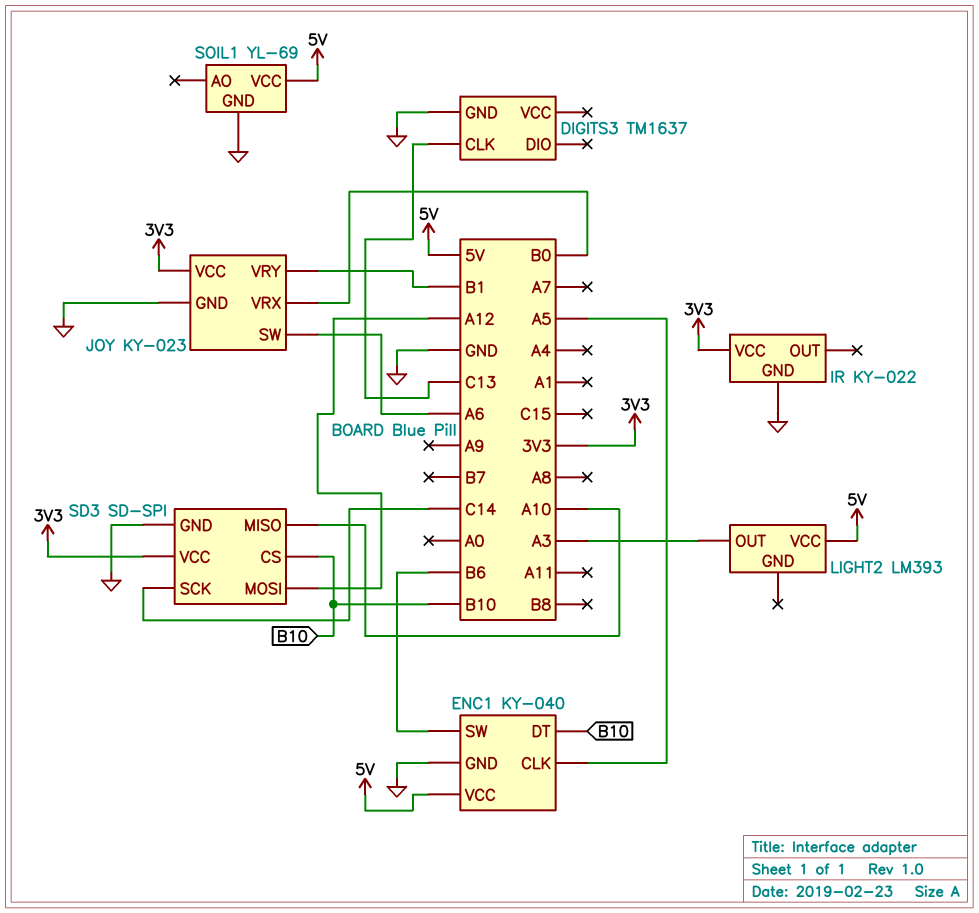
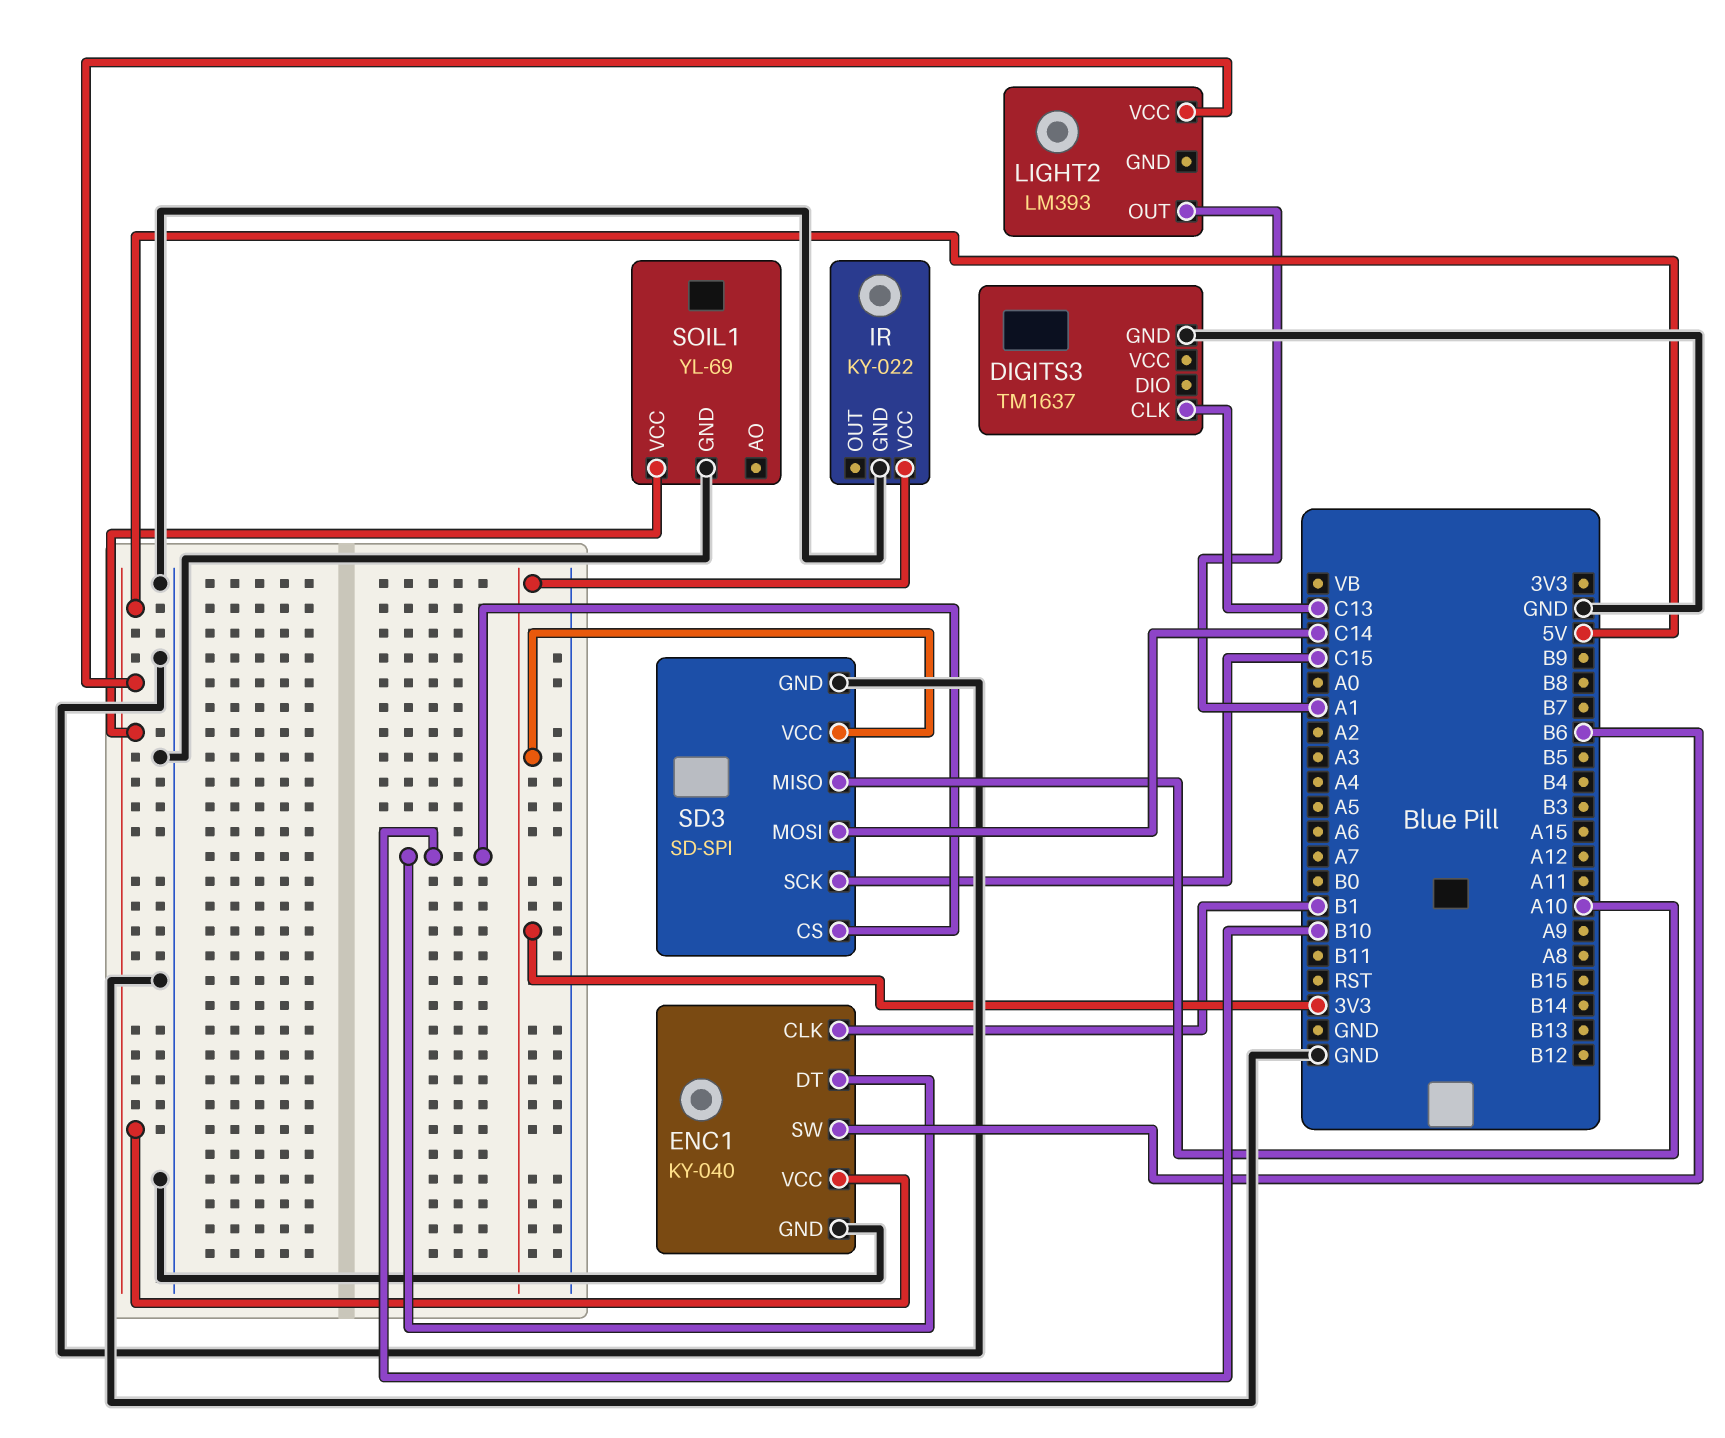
ENC1 pin CLK: A5 -> B1
JOY: KY-023 -> none
JOY pin GND: GND -> none
JOY pin SW: A6 -> none
JOY pin VCC: 3V3 -> none
JOY pin VRX: B0 -> none
JOY pin VRY: B1 -> none
LIGHT2 pin OUT: A3 -> A1
SD3 pin MOSI: A12 -> C14
SD3 pin SCK: C14 -> C15

